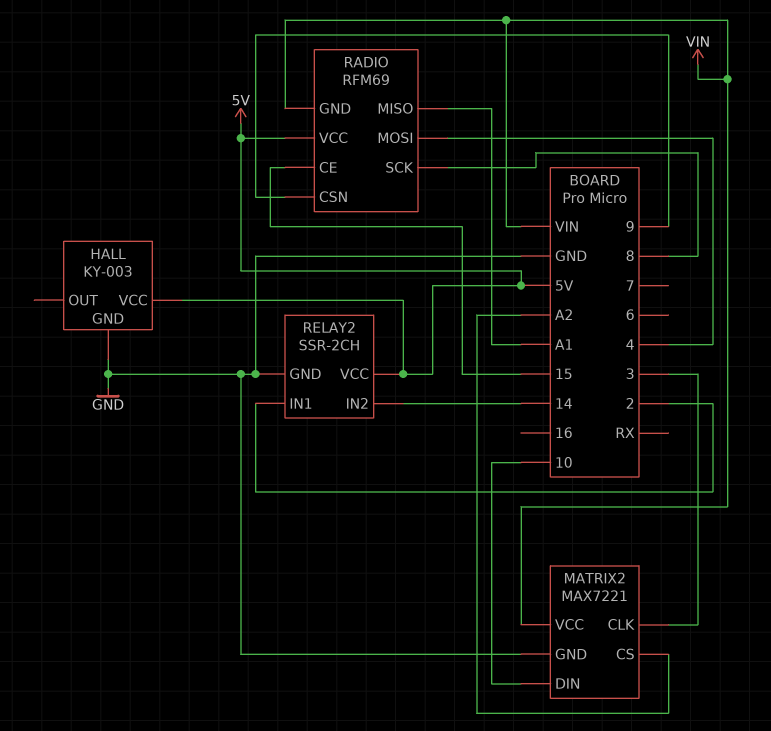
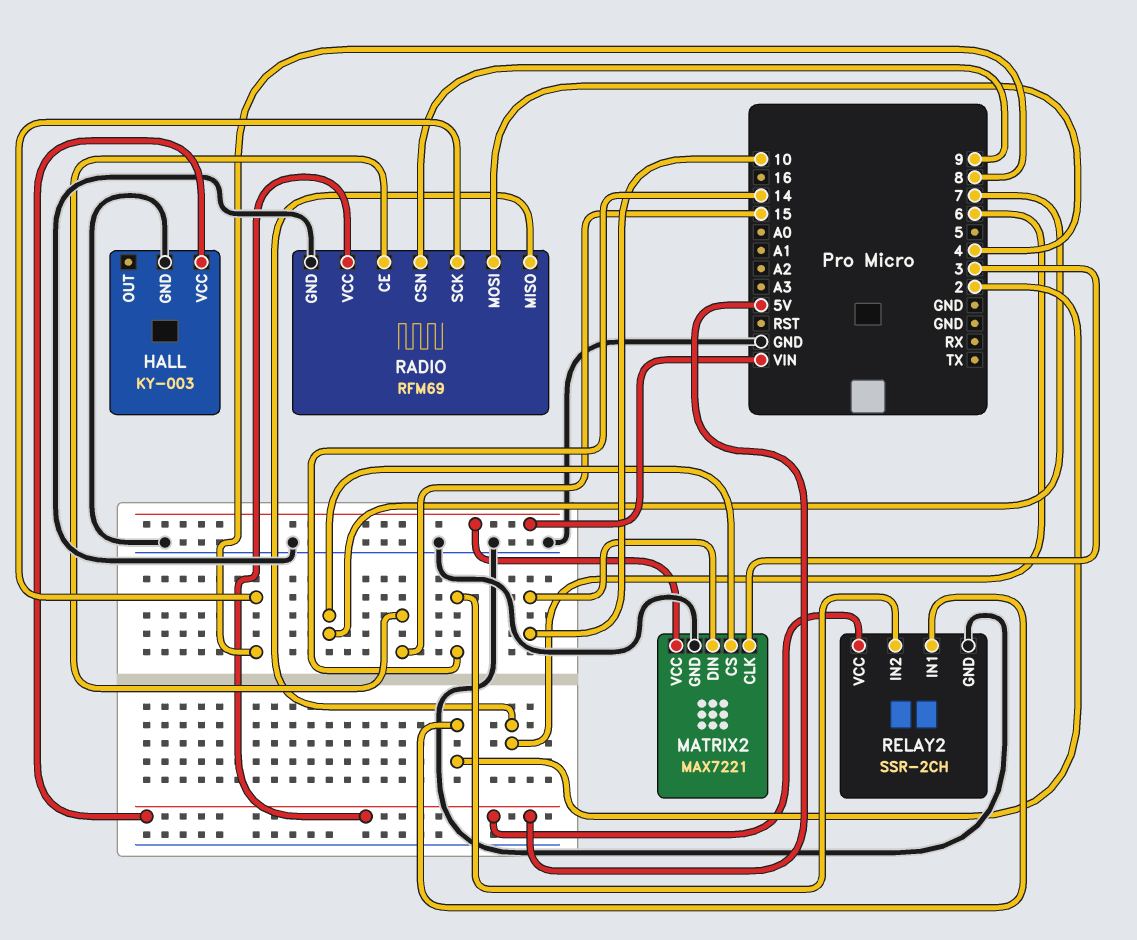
MATRIX2 pin CS: A2 -> 7
RADIO pin GND: VIN -> GND
RADIO pin MISO: A1 -> 6

